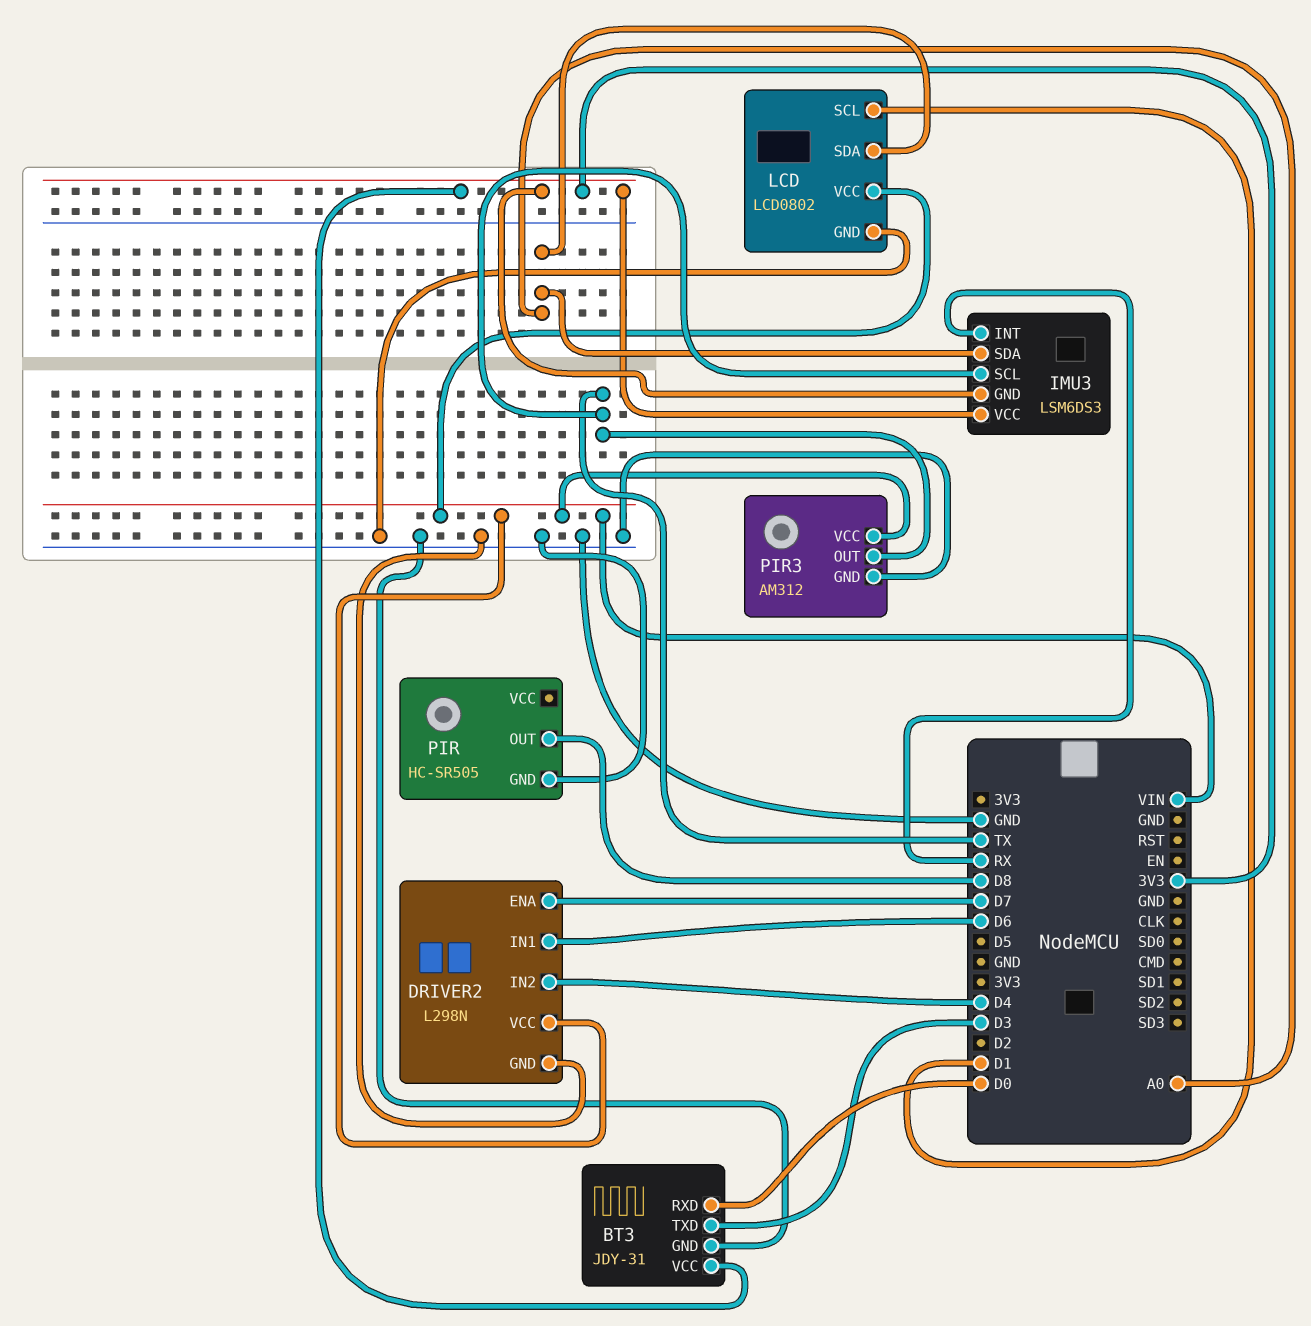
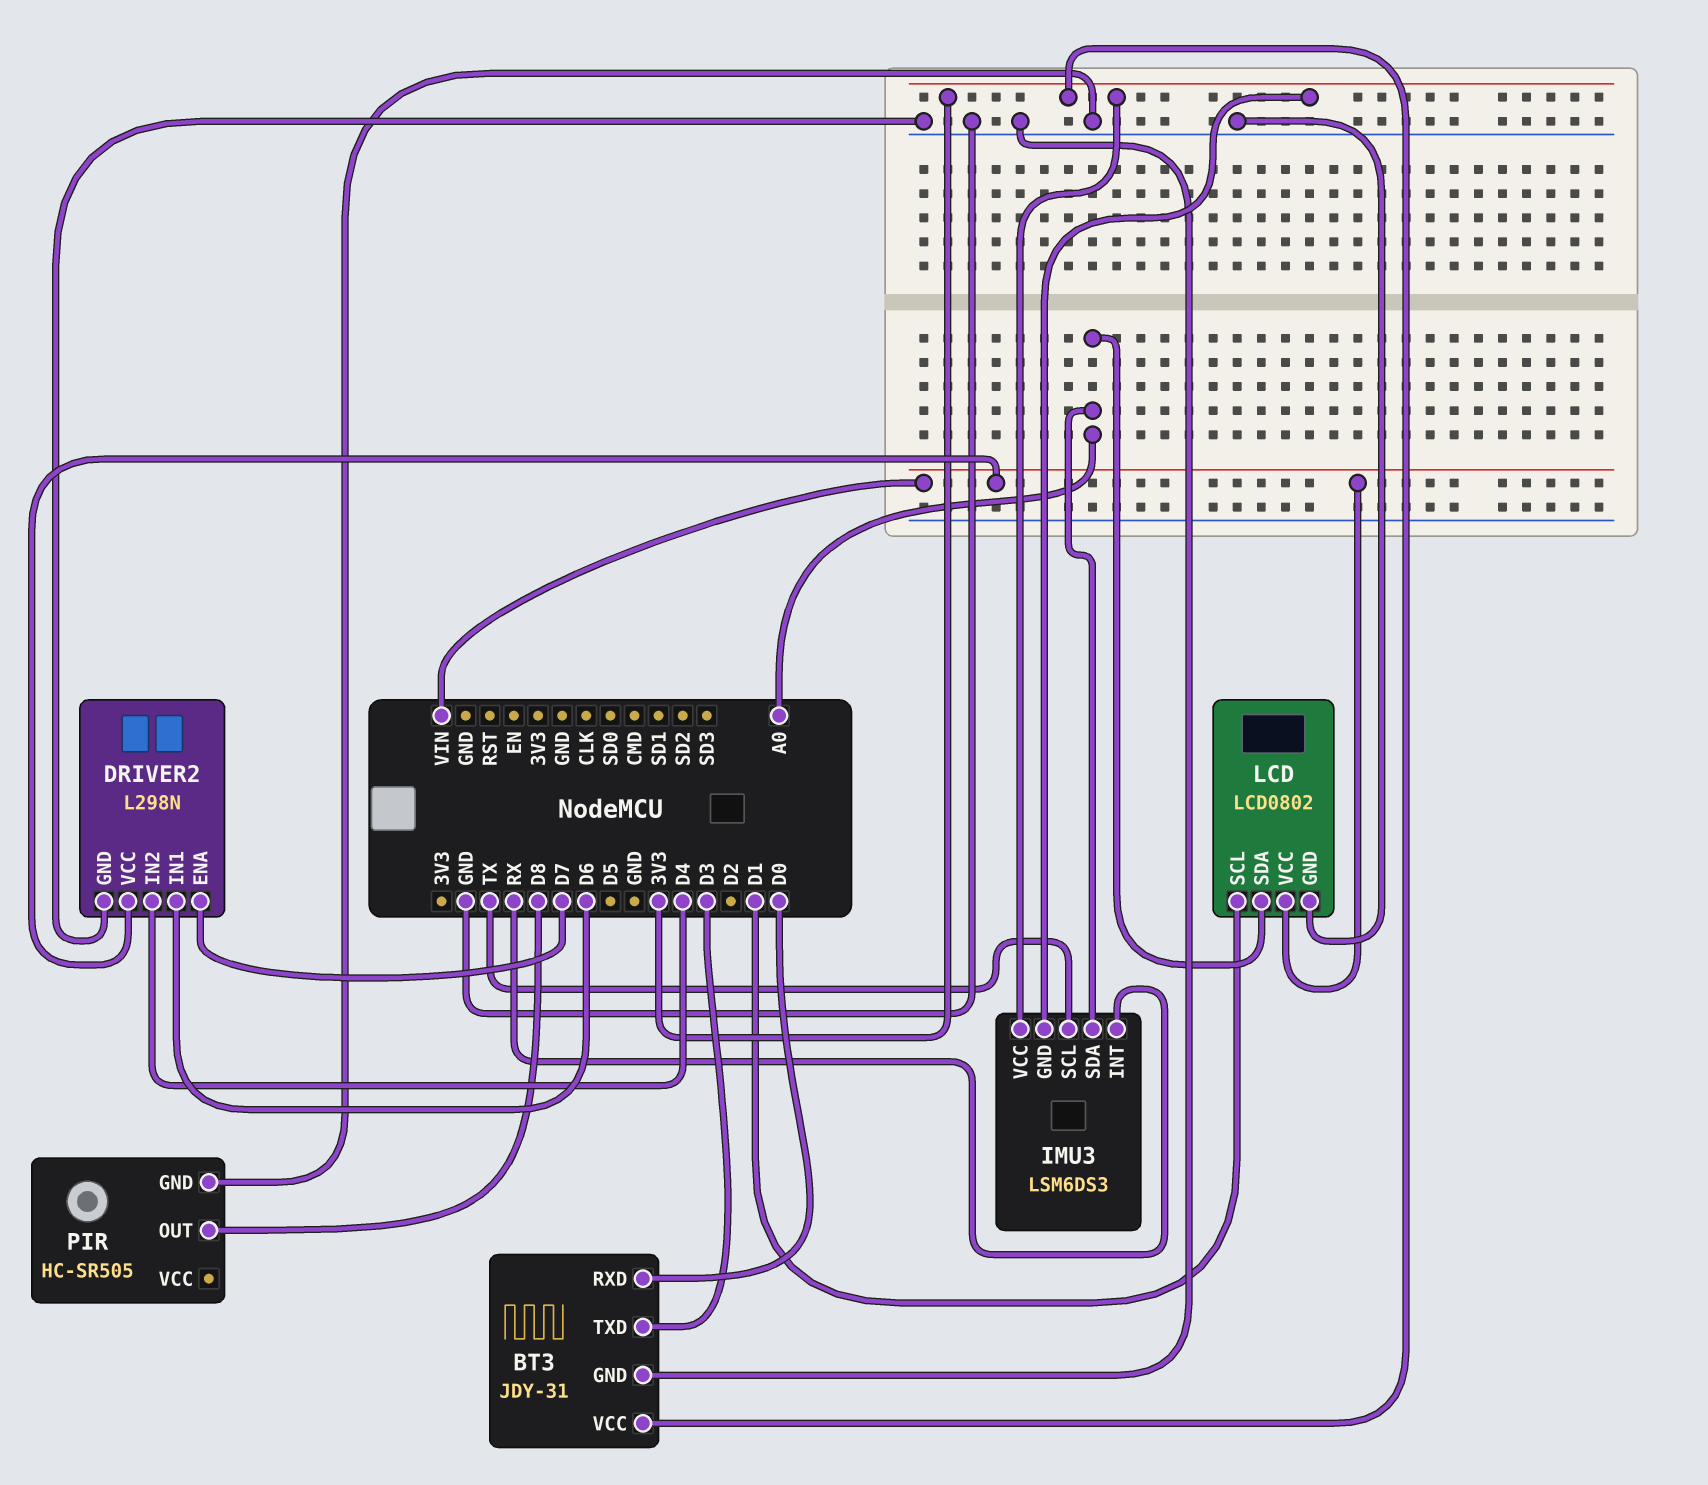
PIR3: AM312 -> none
PIR3 pin GND: GND -> none
PIR3 pin OUT: TX -> none
PIR3 pin VCC: VIN -> none

